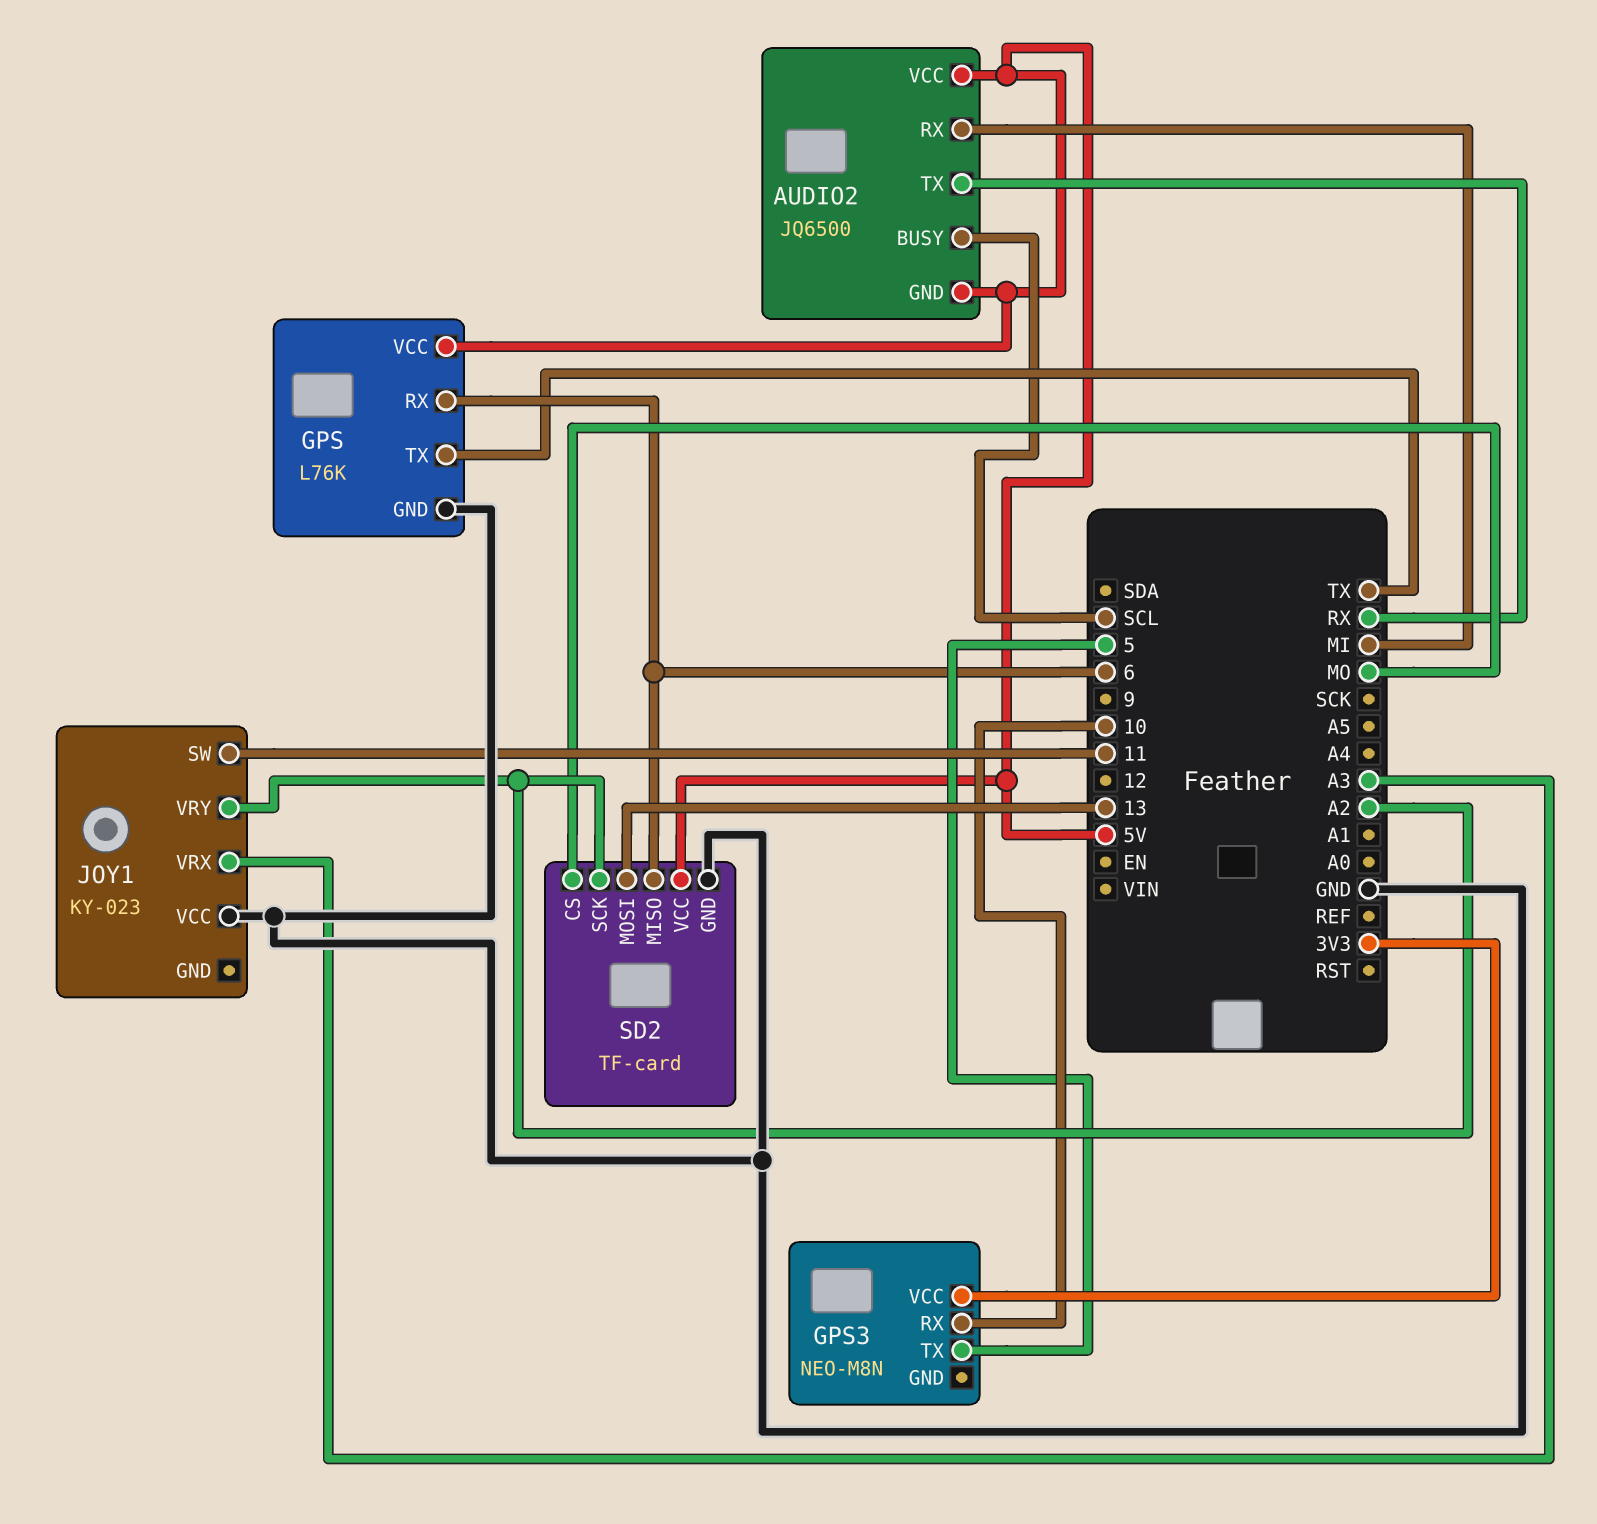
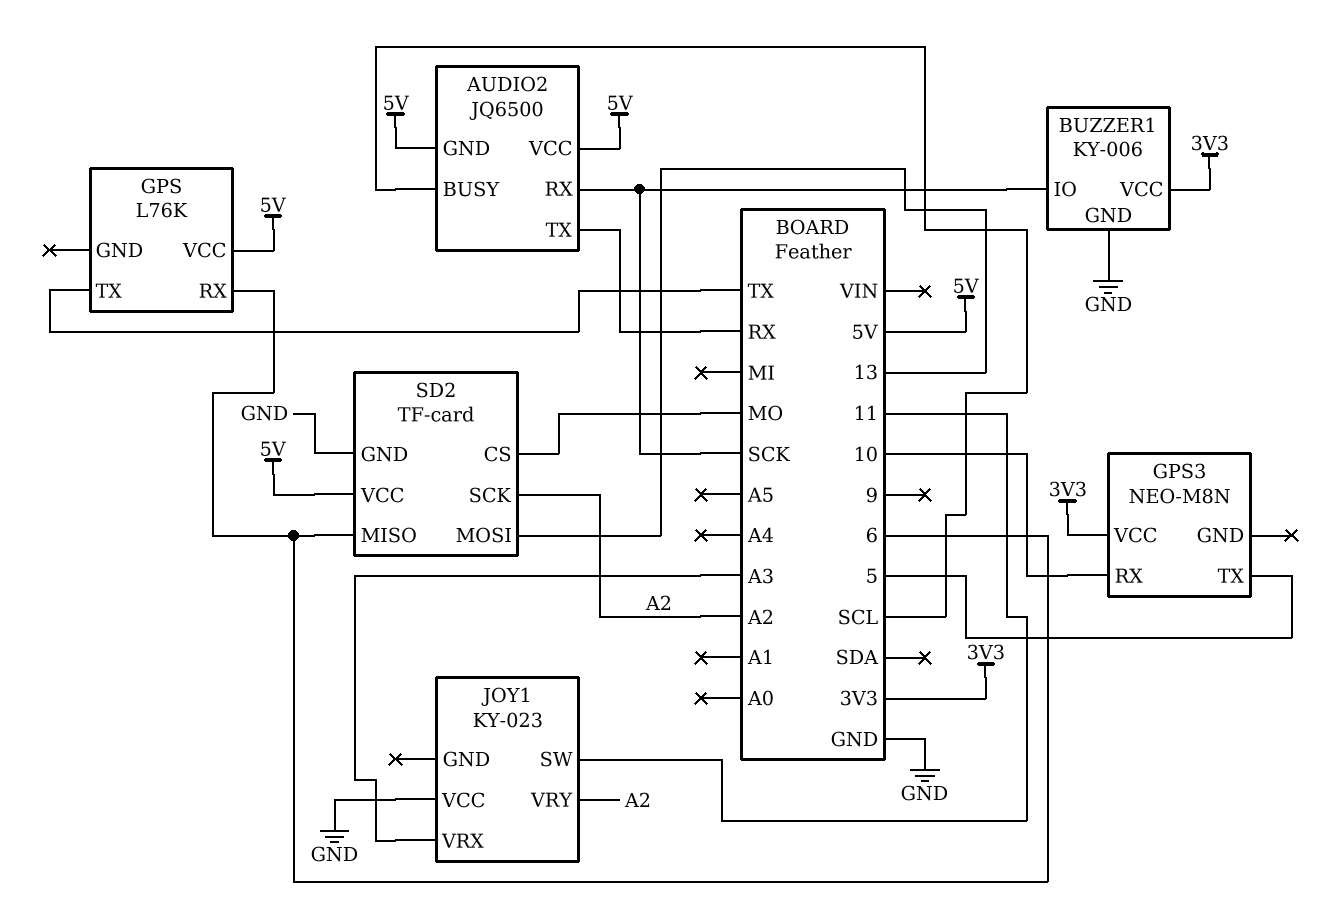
AUDIO2 pin RX: MI -> SCK
BUZZER1: none -> KY-006
BUZZER1 pin GND: none -> GND
BUZZER1 pin IO: none -> SCK
BUZZER1 pin VCC: none -> 3V3
GPS pin GND: GND -> none

